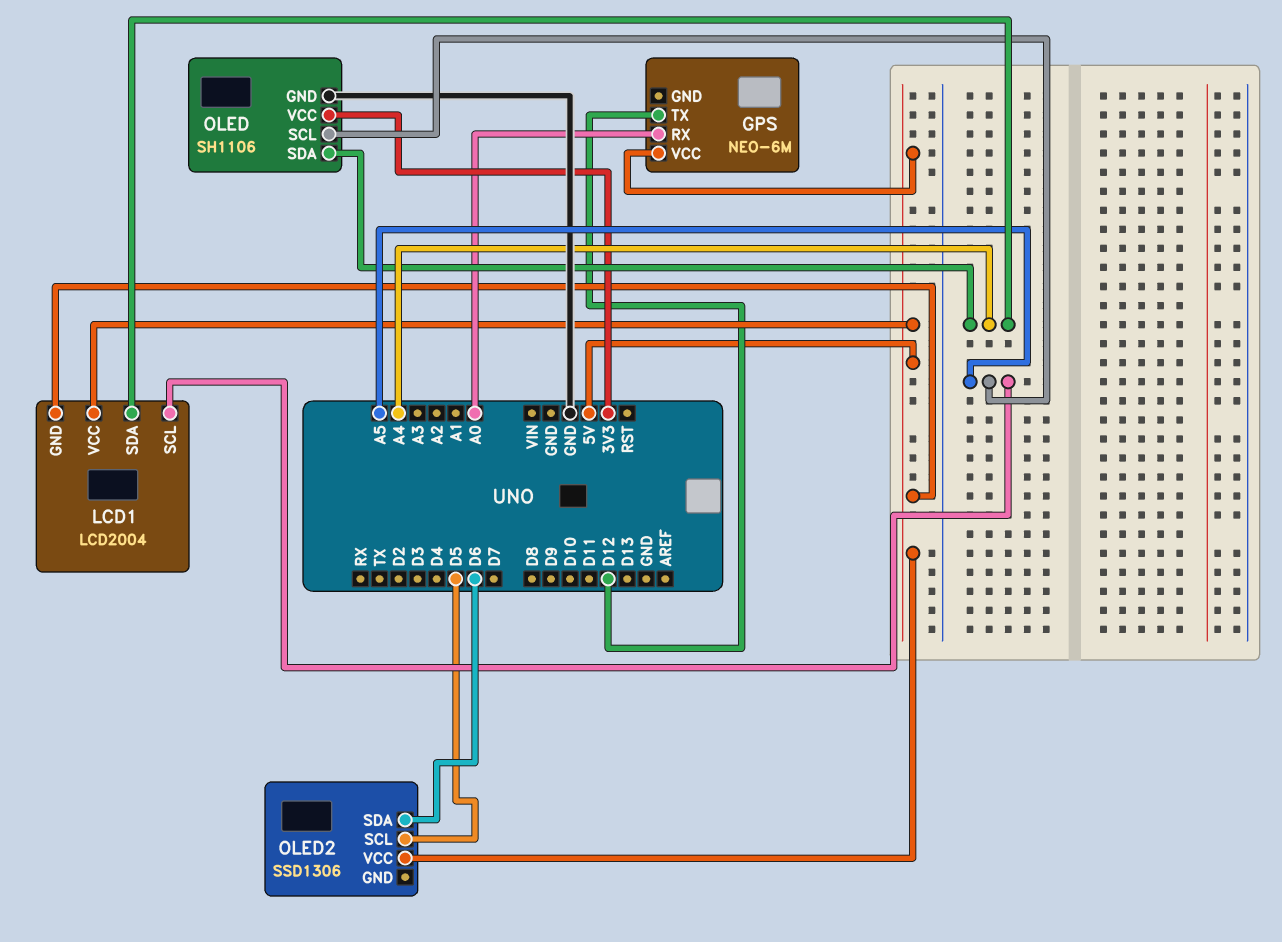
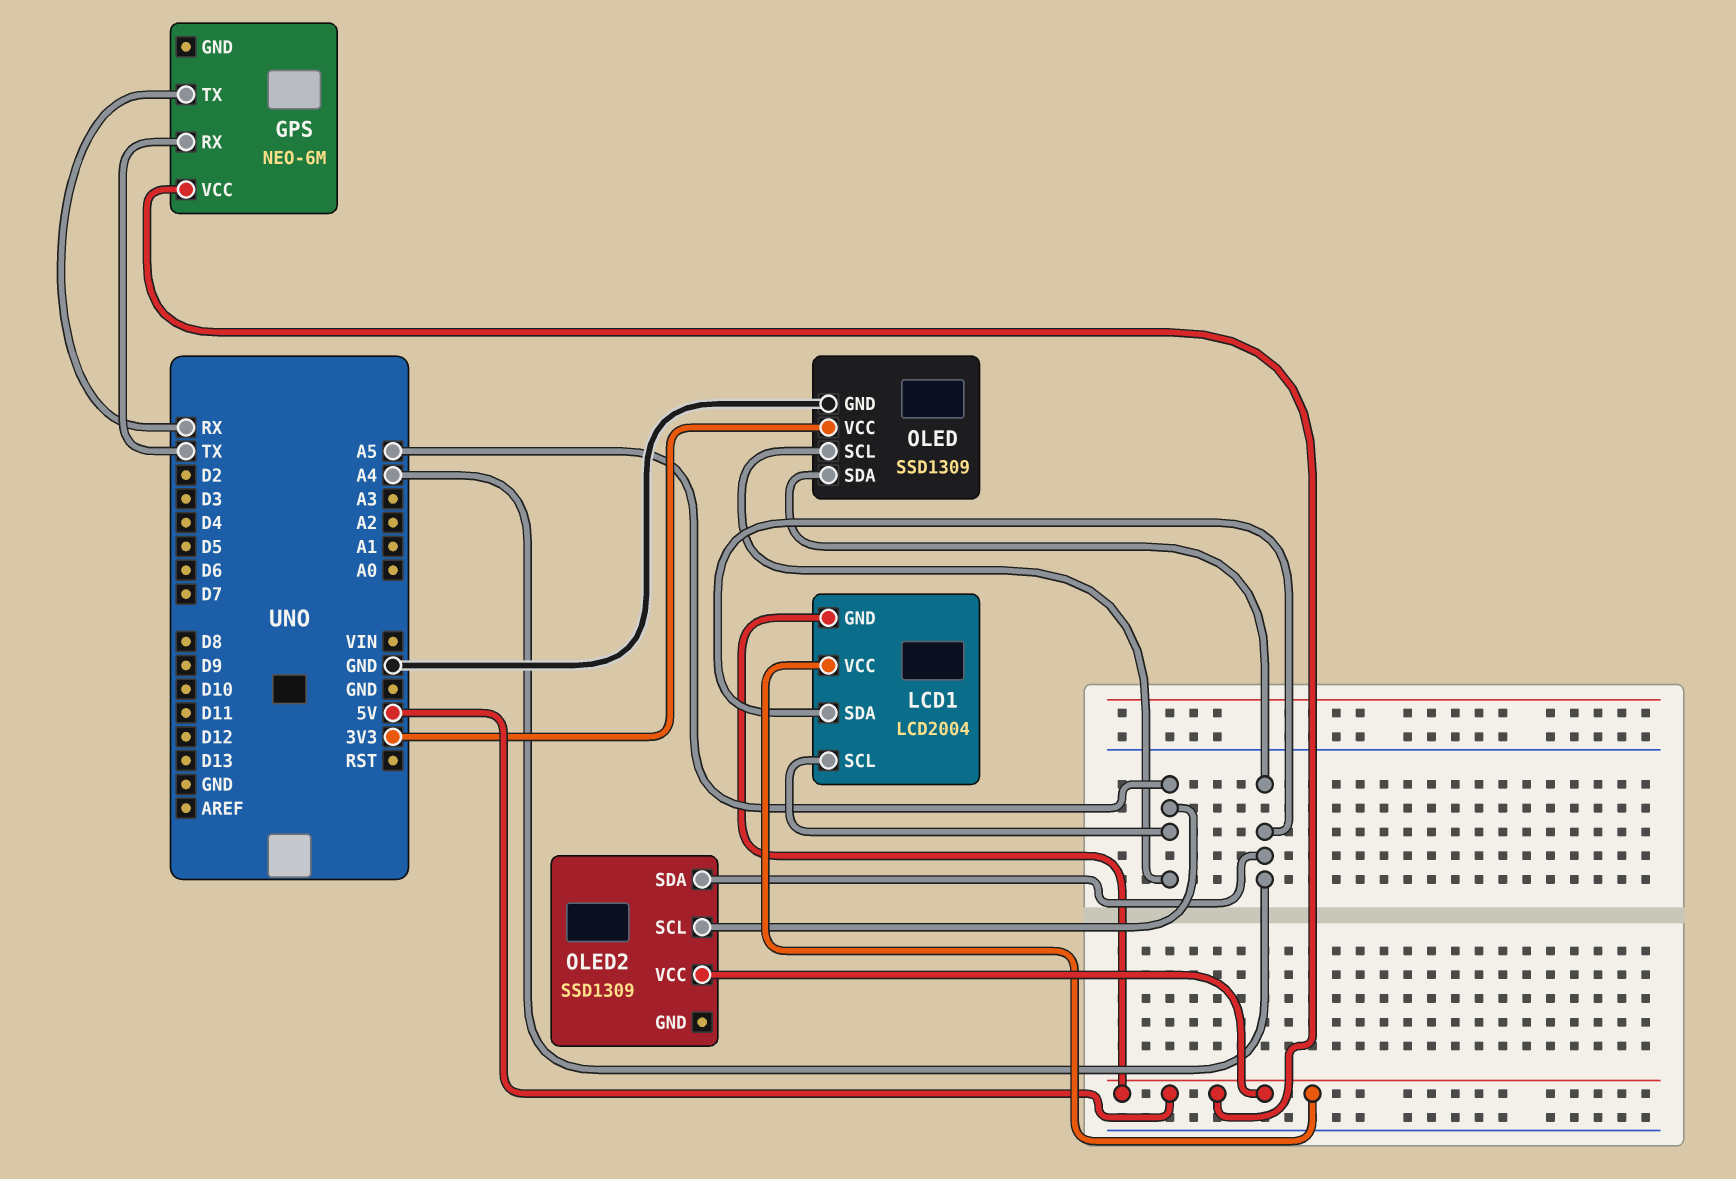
GPS pin RX: A0 -> TX
GPS pin TX: D12 -> RX
OLED: SH1106 -> SSD1309
OLED2: SSD1306 -> SSD1309
OLED2 pin SCL: D5 -> A5
OLED2 pin SDA: D6 -> A4

